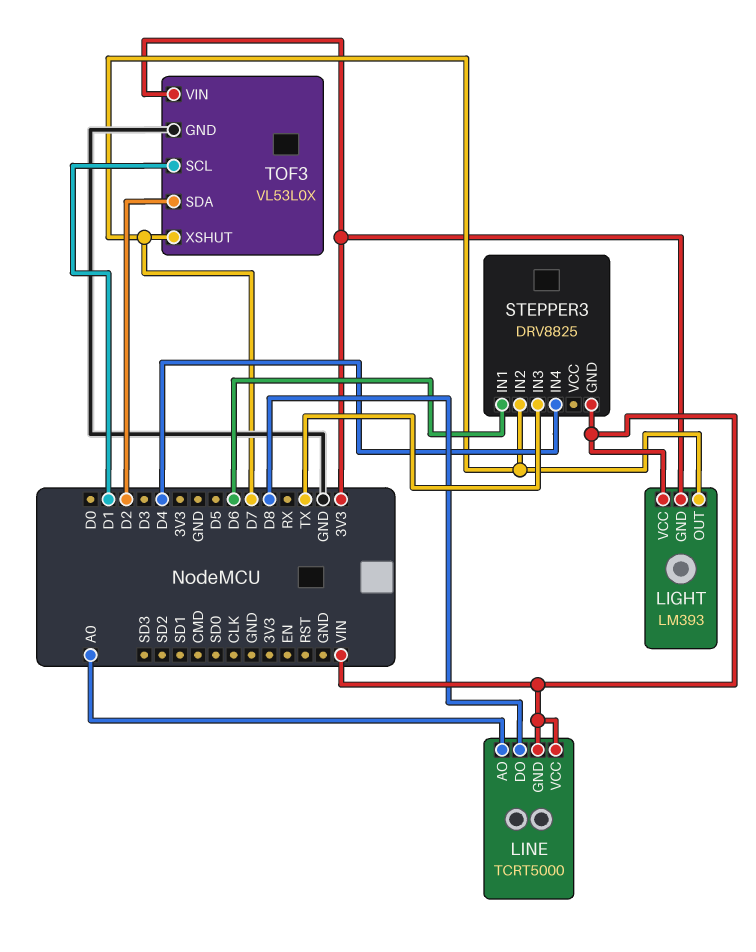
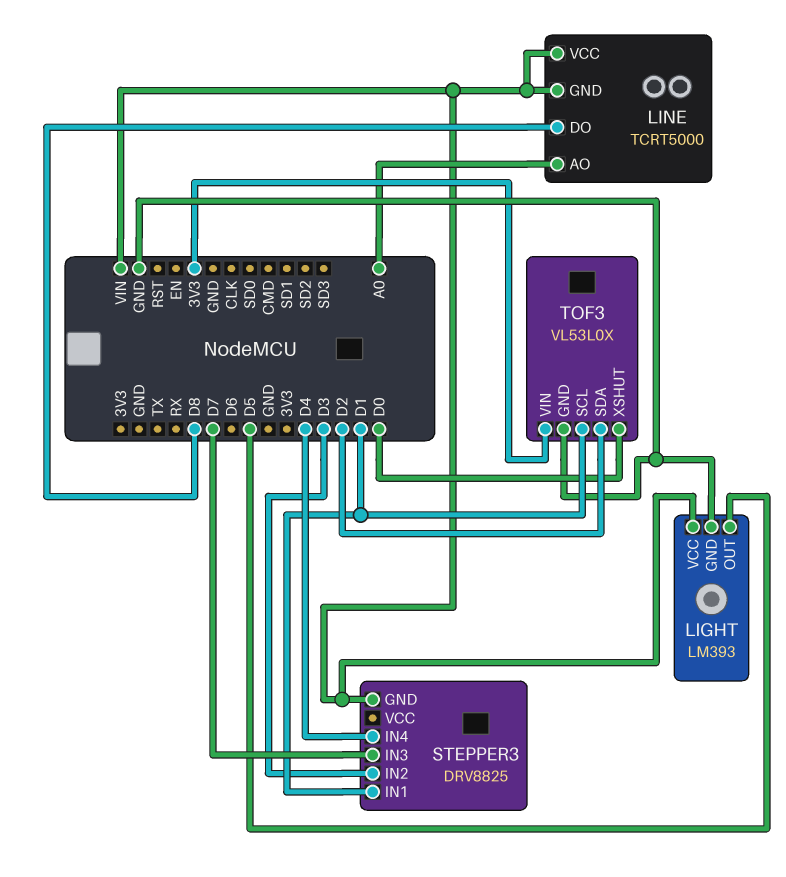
LIGHT pin GND: 3V3 -> GND
LIGHT pin OUT: D7 -> D5
STEPPER3 pin IN1: D6 -> D1
STEPPER3 pin IN2: D7 -> D3
STEPPER3 pin IN3: TX -> D7
TOF3 pin XSHUT: D7 -> D0

